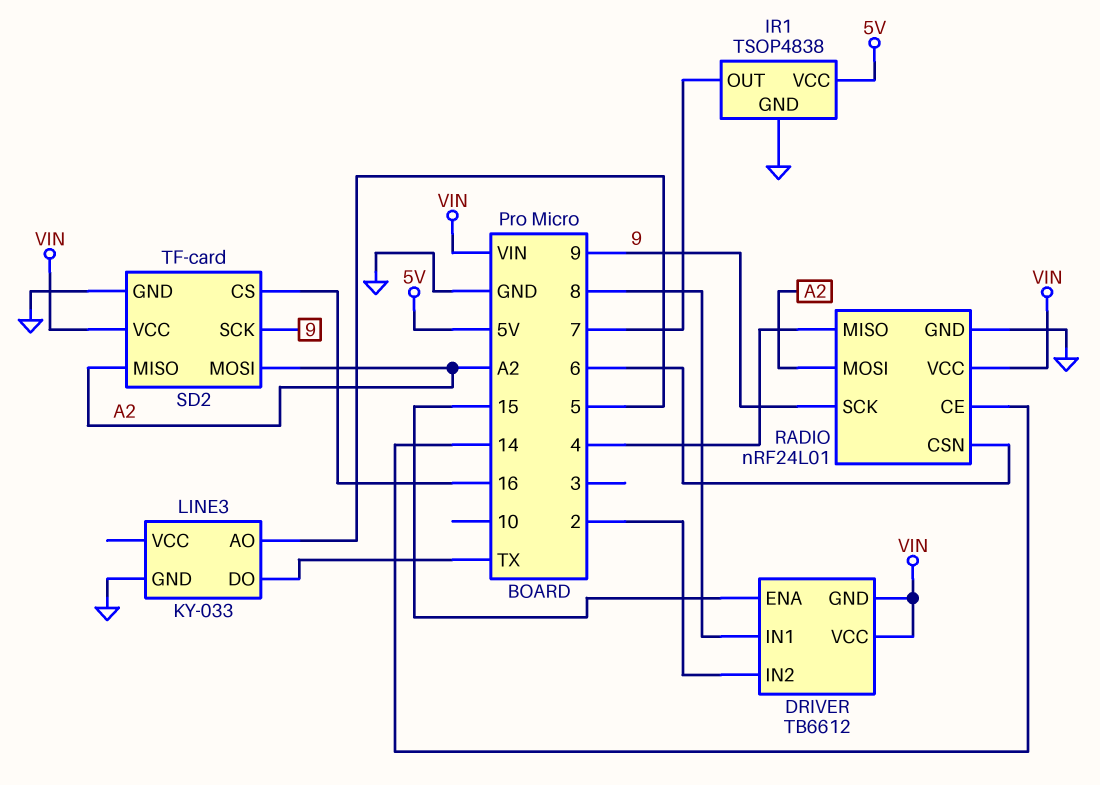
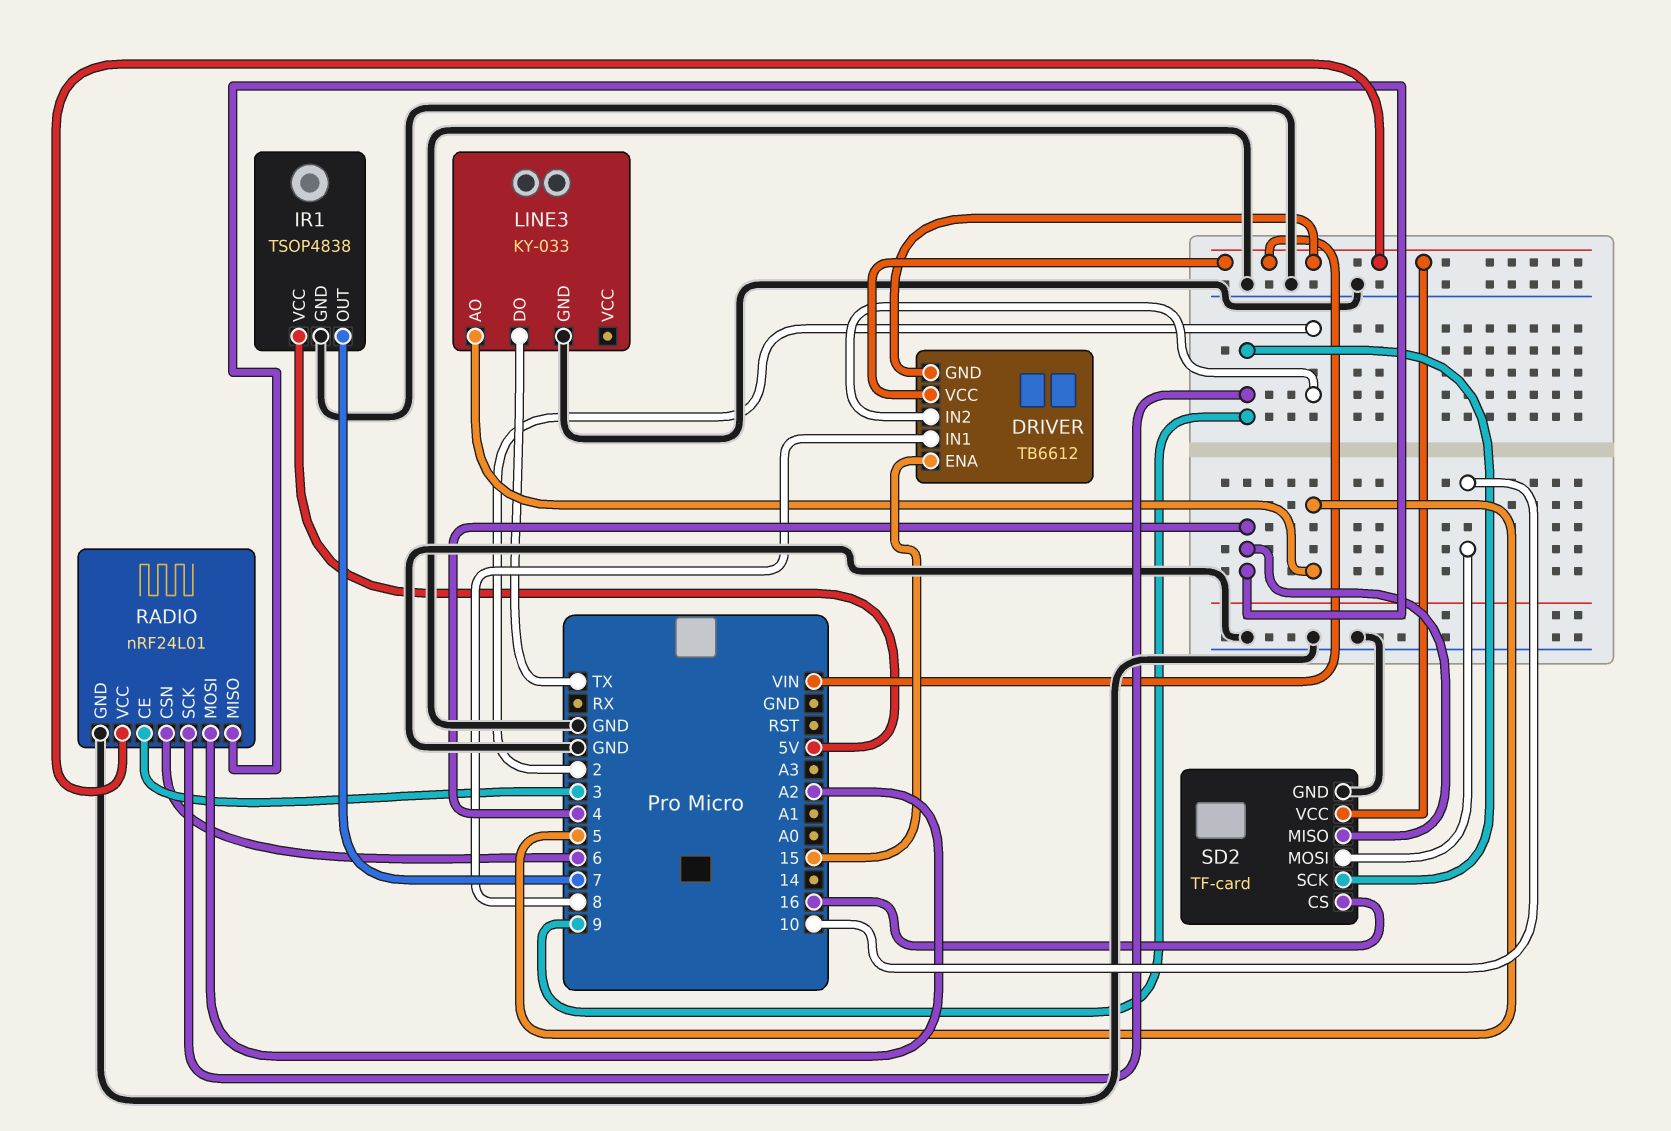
RADIO pin CE: 14 -> 3
SD2 pin MISO: A2 -> 4
SD2 pin MOSI: A2 -> 10

